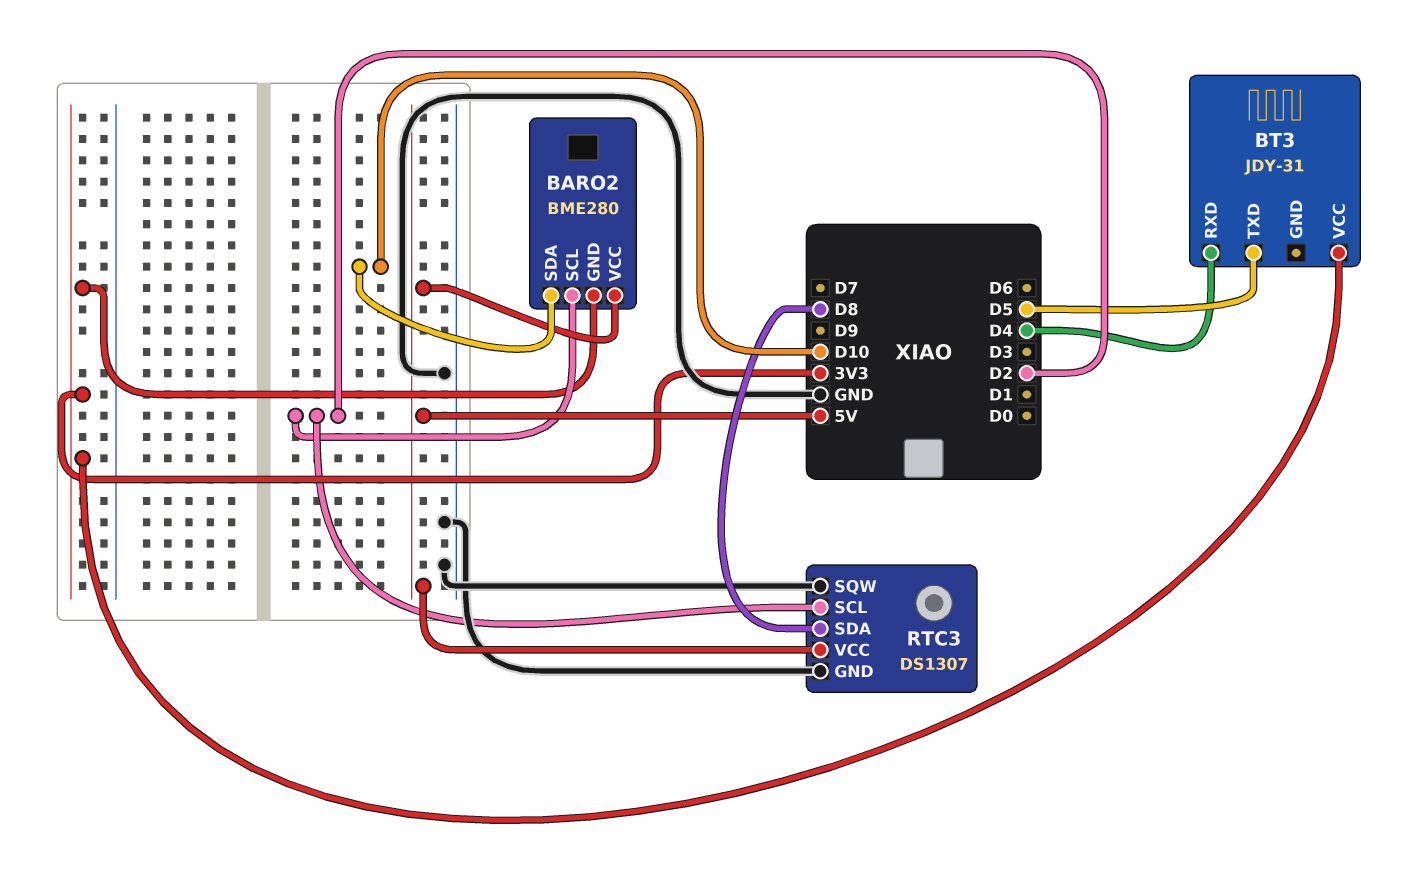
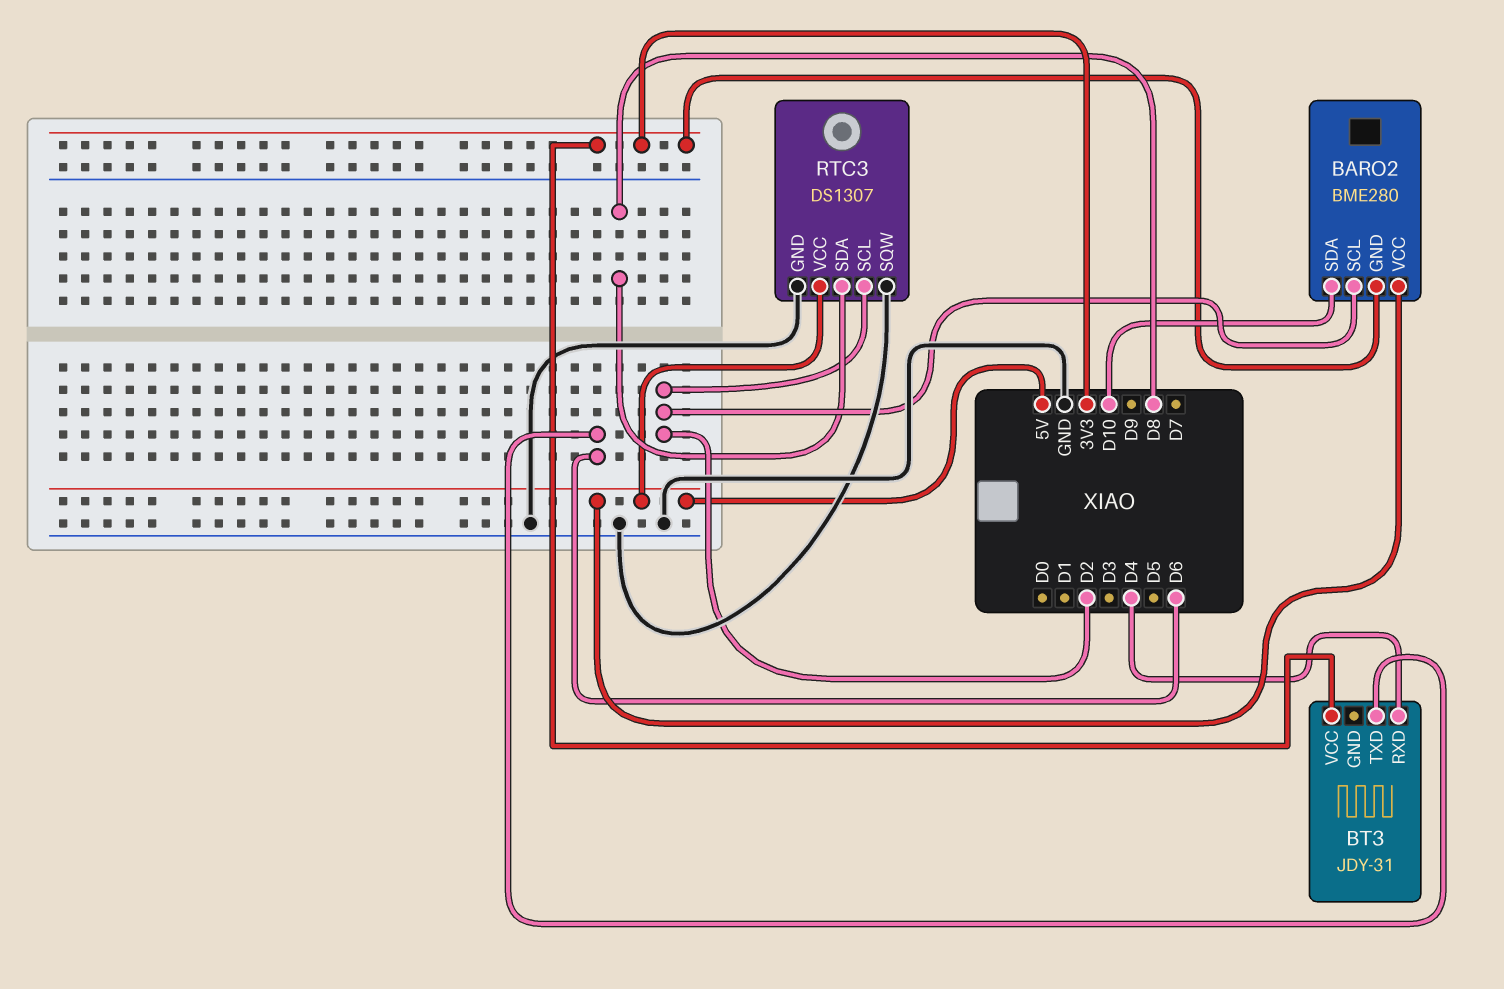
BT3 pin TXD: D5 -> D6

